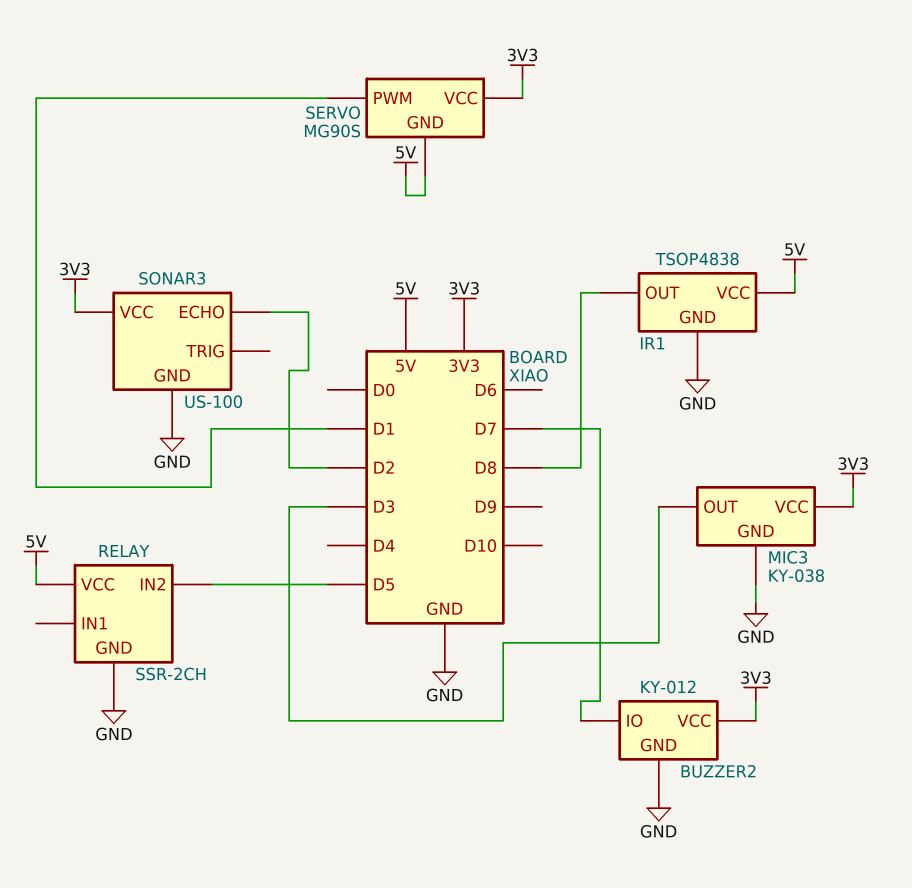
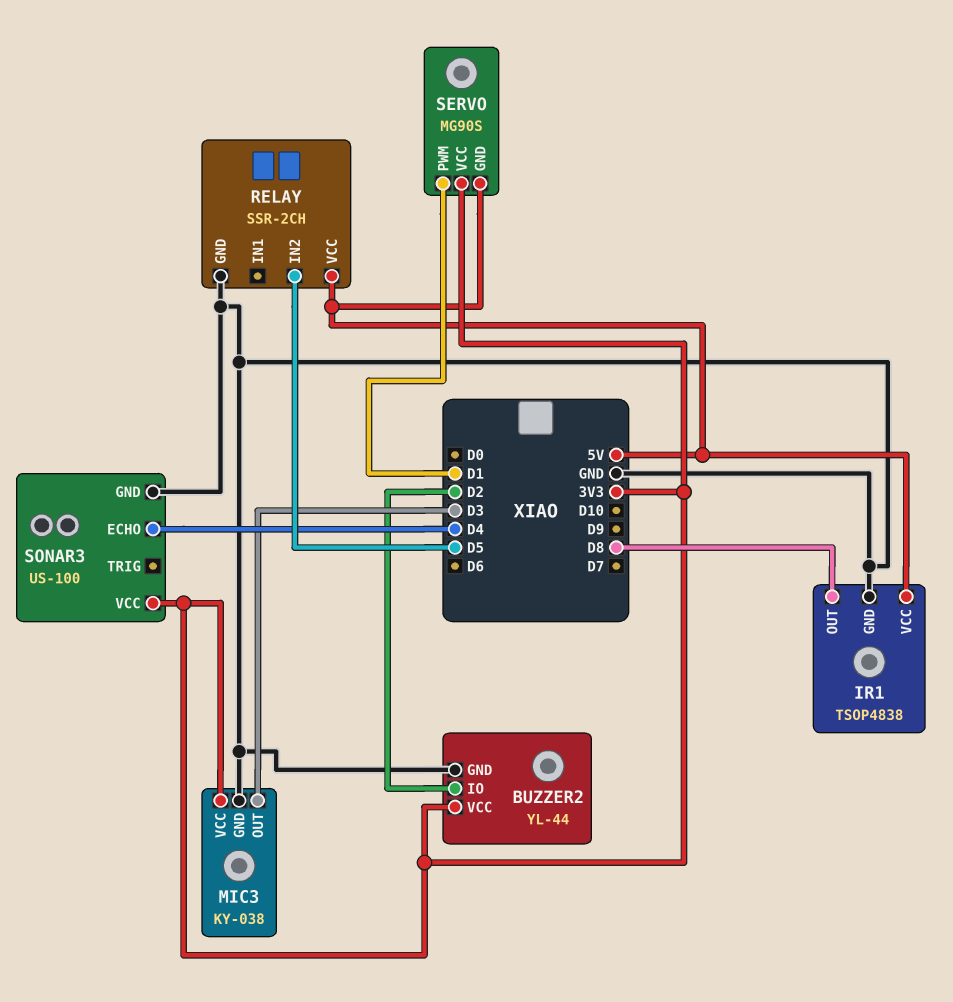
BUZZER2: KY-012 -> YL-44
BUZZER2 pin IO: D7 -> D2
SONAR3 pin ECHO: D2 -> D4

